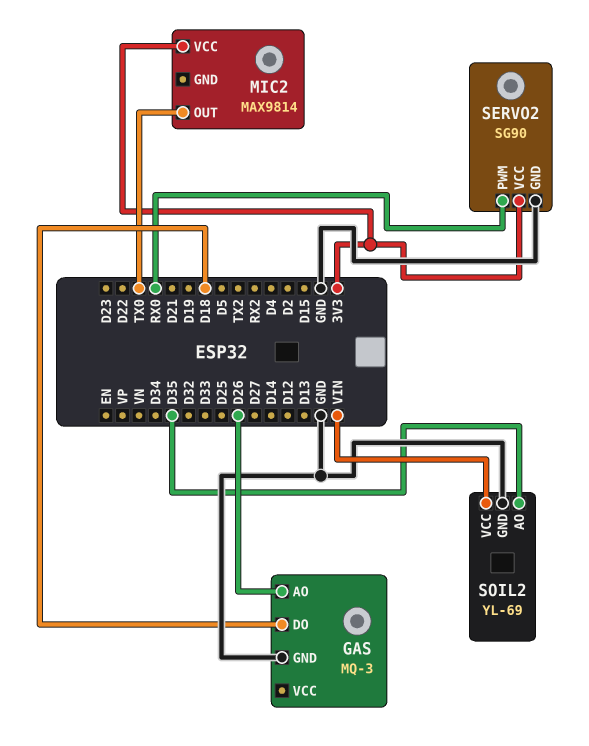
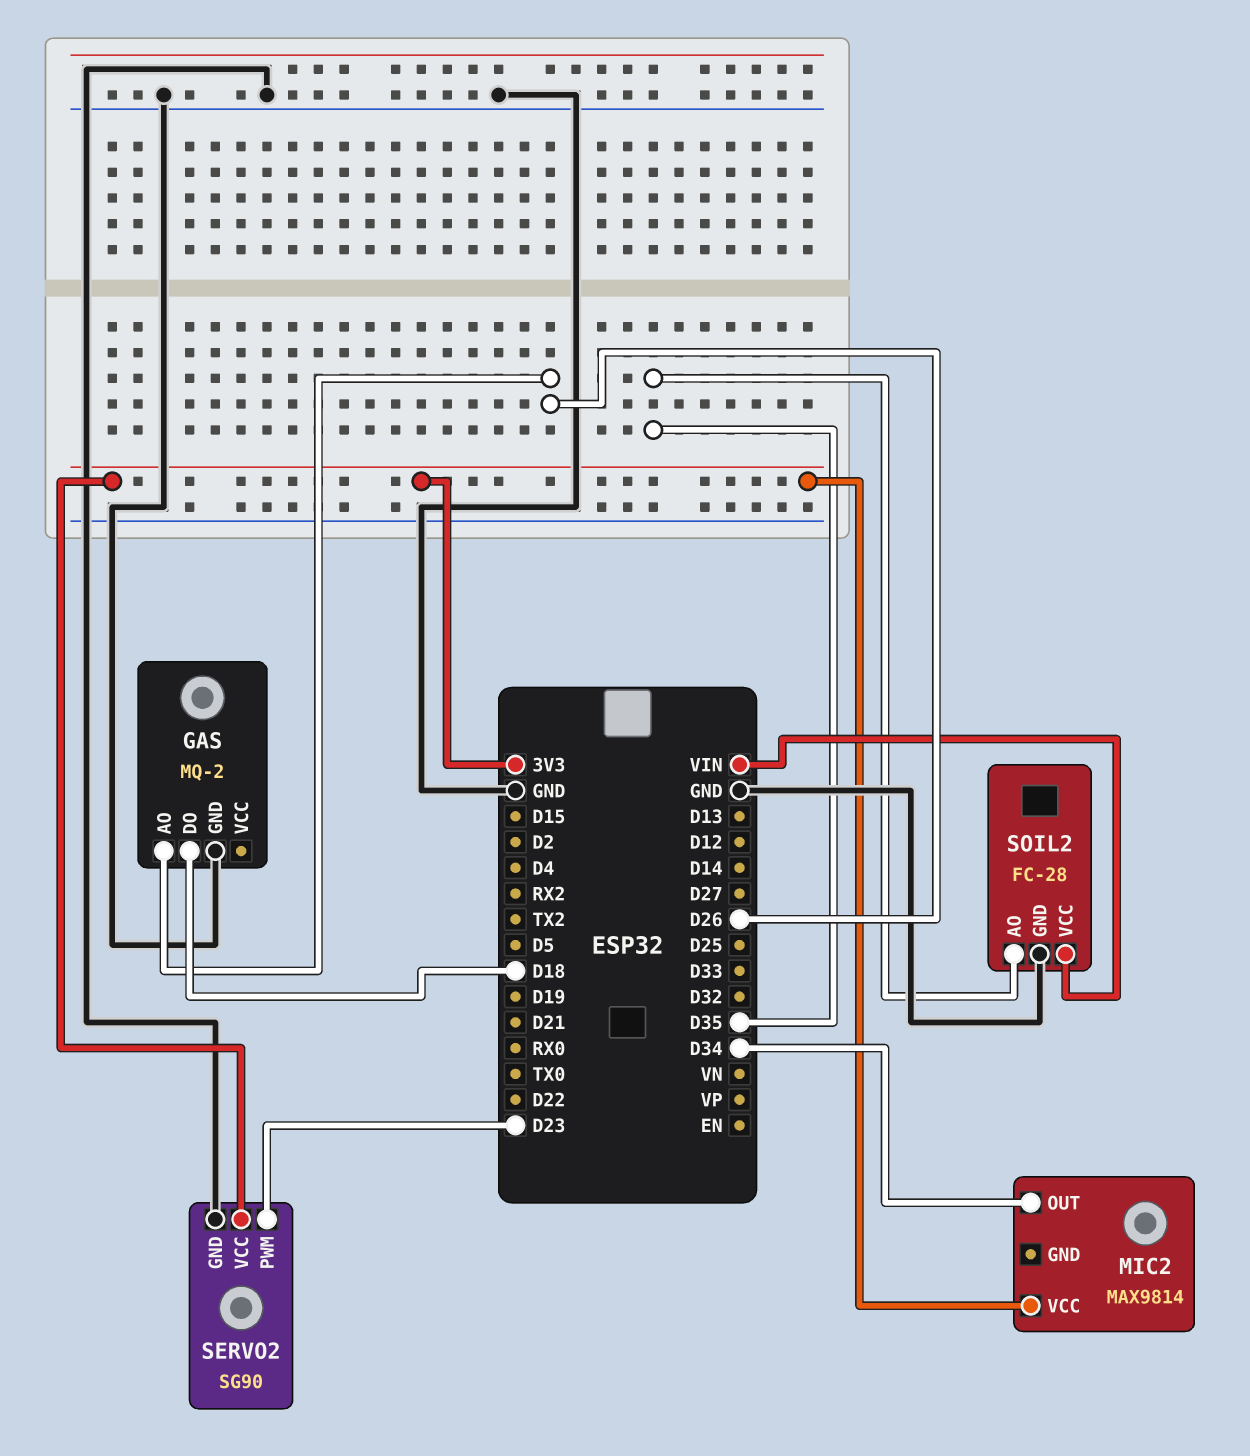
GAS: MQ-3 -> MQ-2
MIC2 pin OUT: TX0 -> D34
SERVO2 pin PWM: RX0 -> D23
SOIL2: YL-69 -> FC-28

